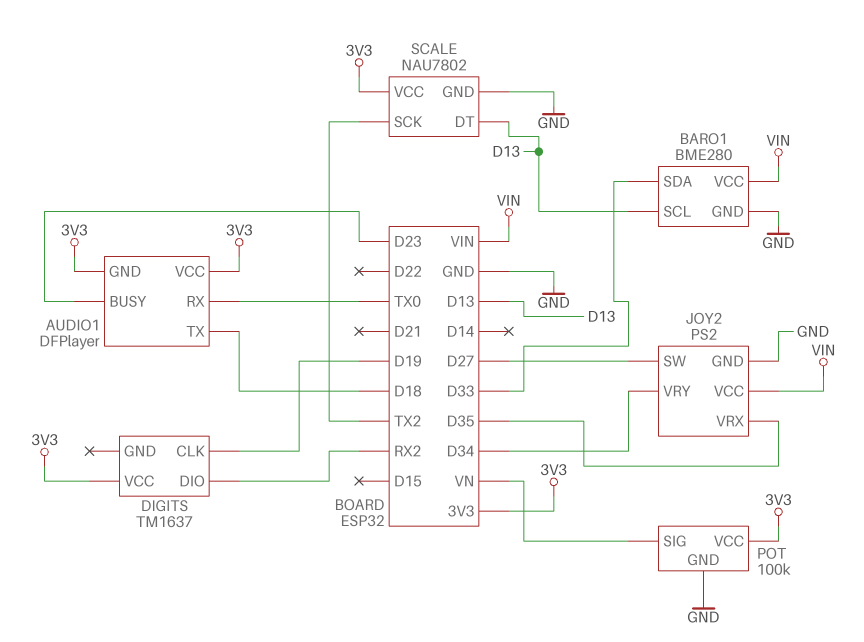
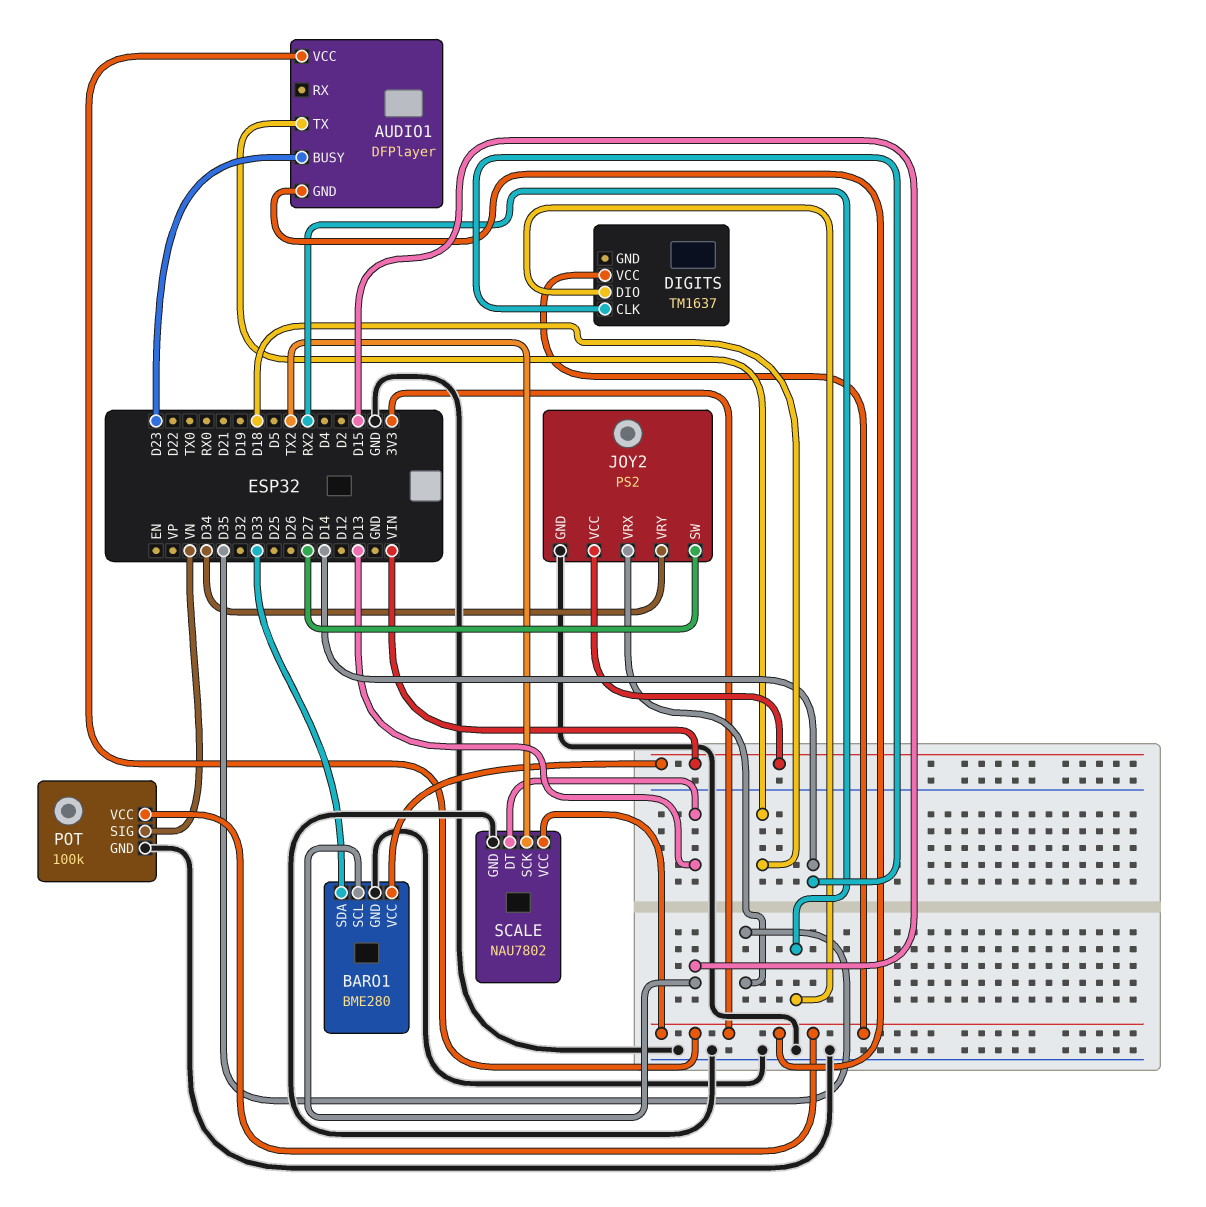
AUDIO1 pin RX: TX0 -> none
BARO1 pin SCL: D13 -> D15
DIGITS pin CLK: D19 -> D14

